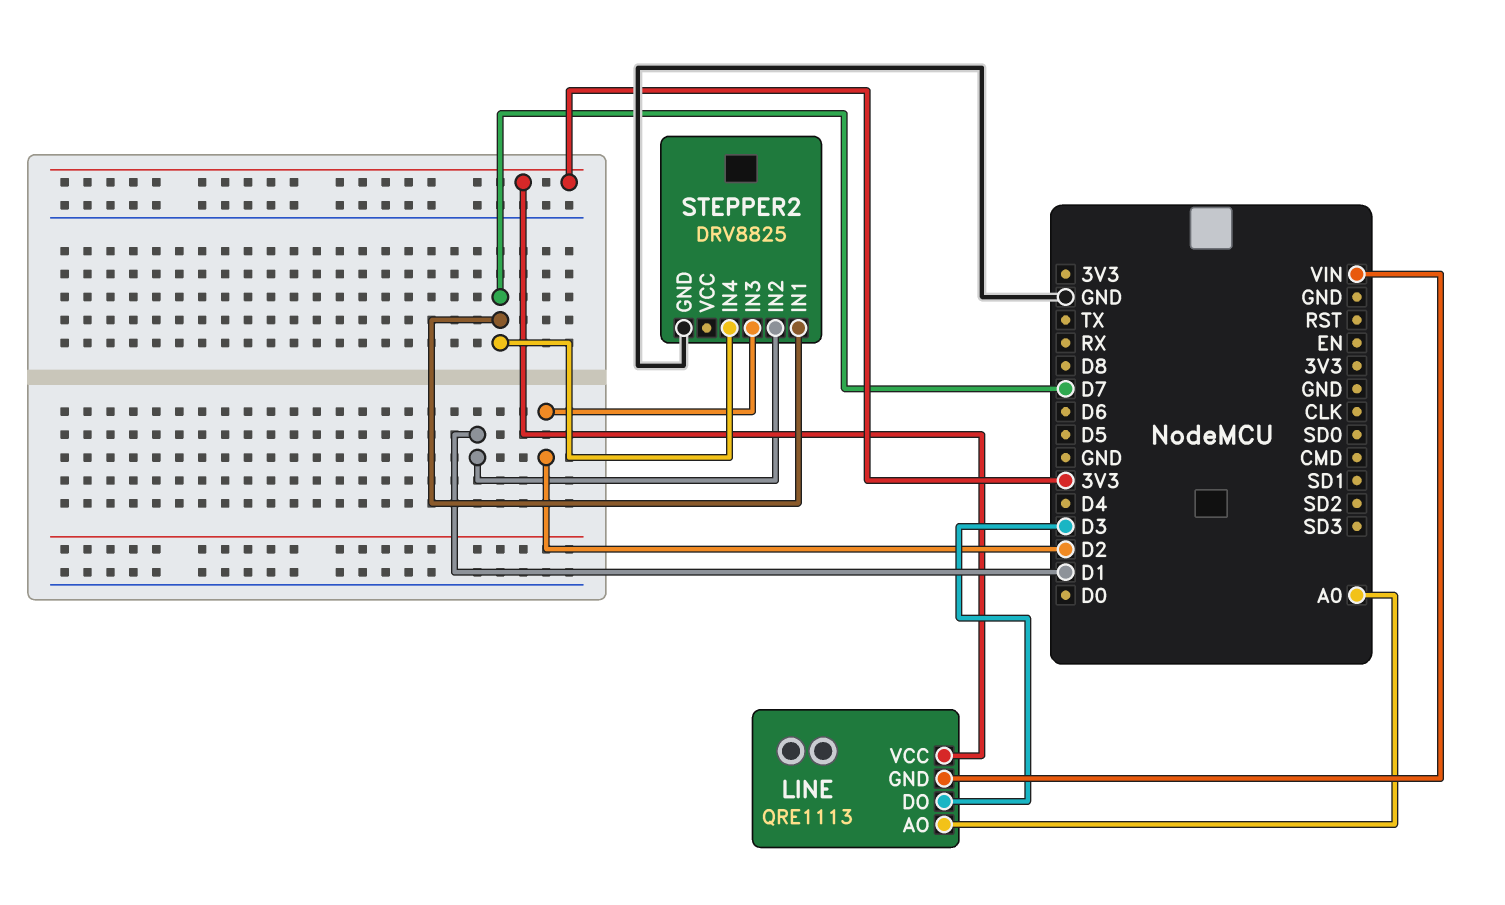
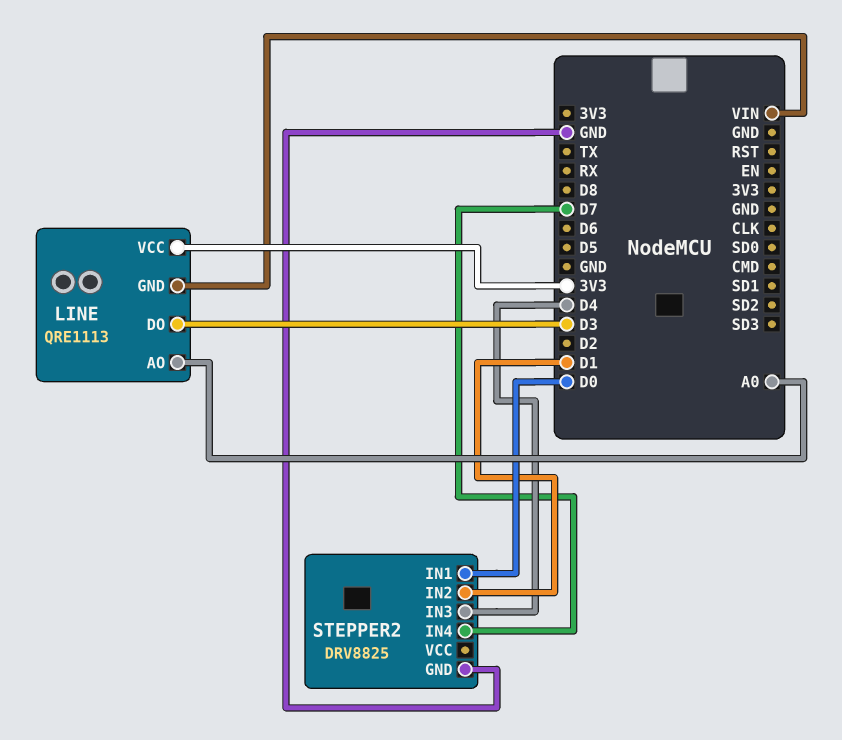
STEPPER2 pin IN1: D7 -> D0
STEPPER2 pin IN3: D2 -> D4

